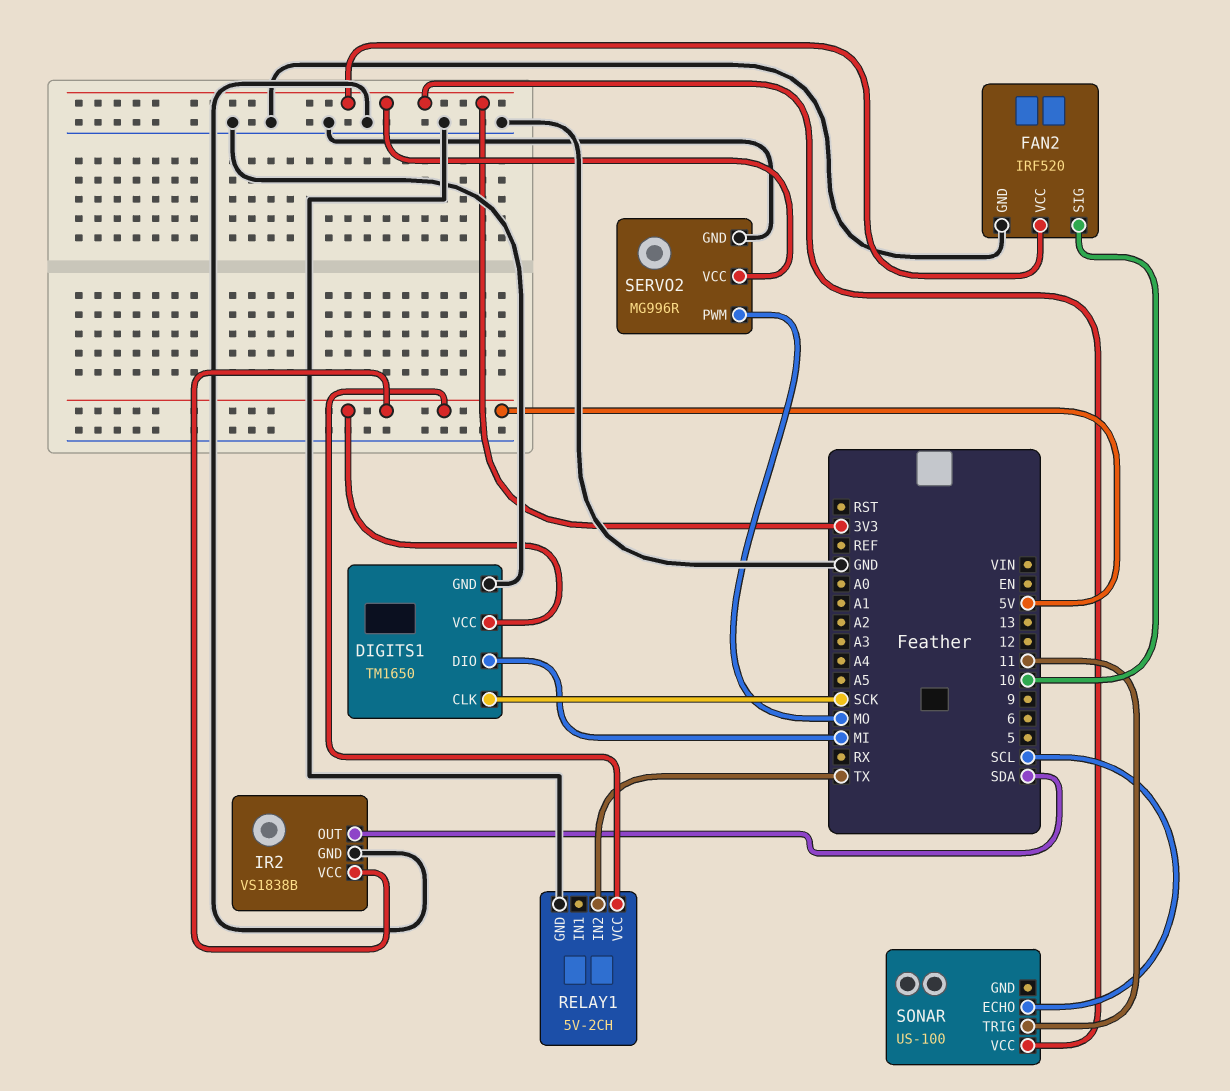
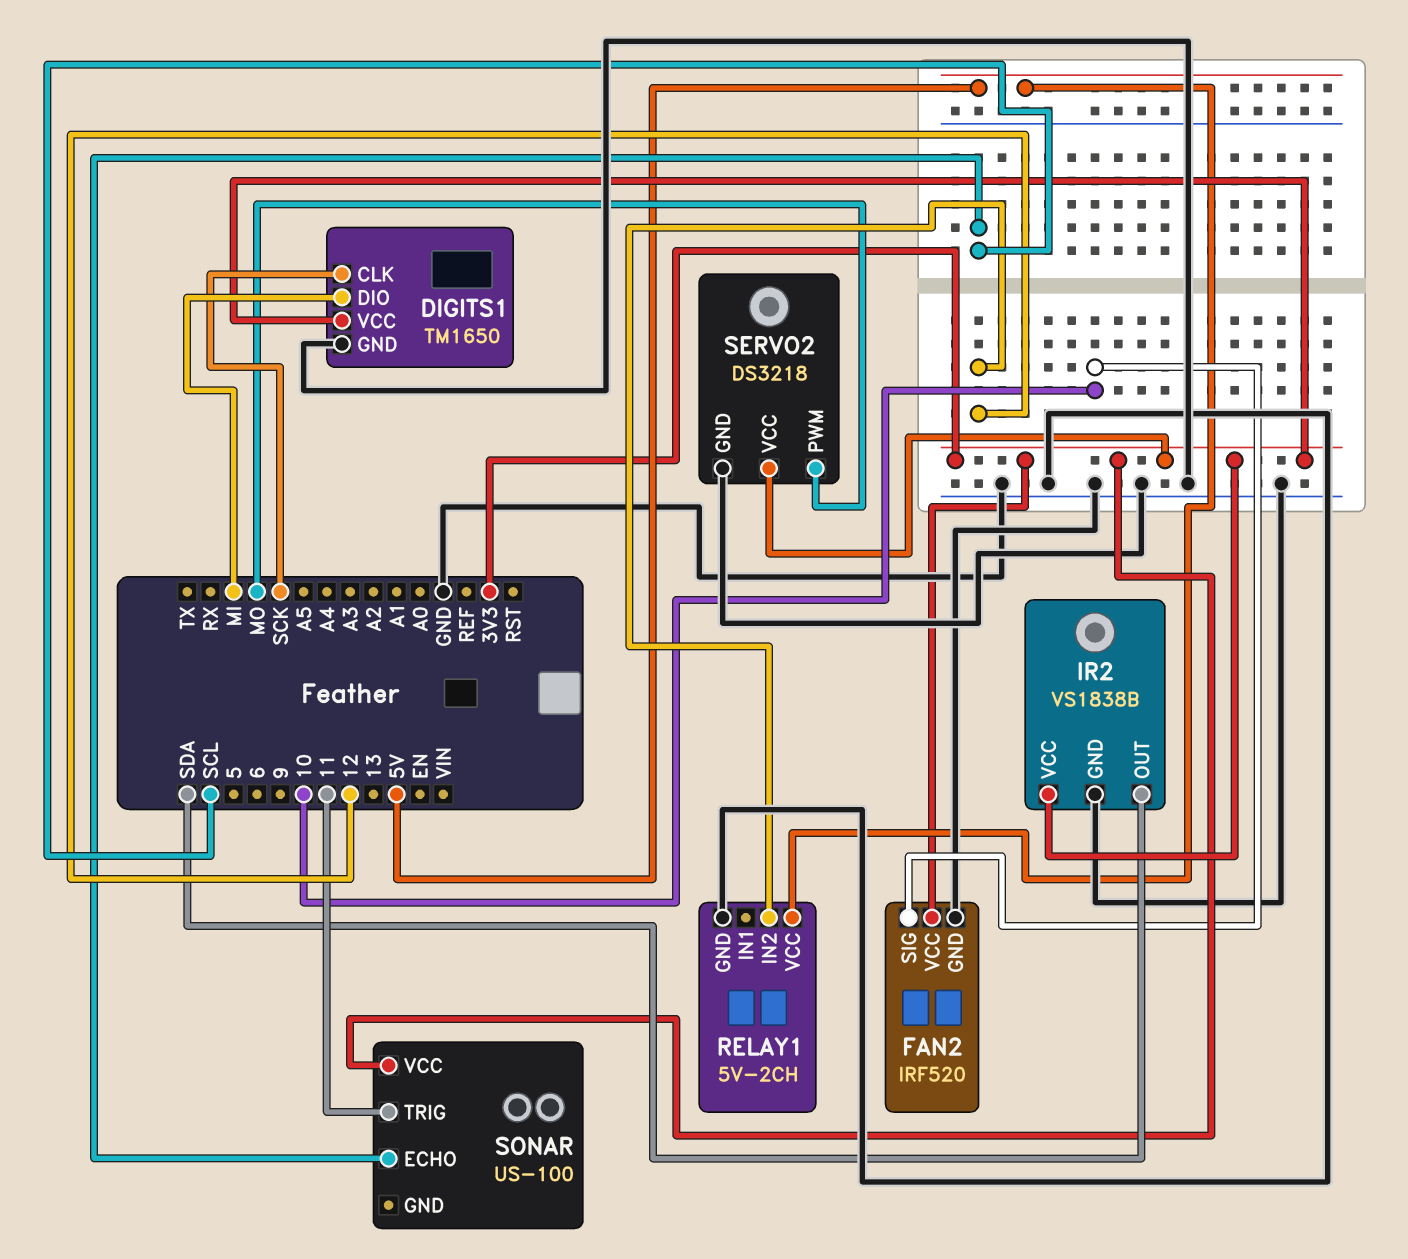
DIGITS1 pin VCC: 5V -> 3V3
IR2 pin VCC: 5V -> 3V3
RELAY1 pin IN2: TX -> 12
SERVO2: MG996R -> DS3218

